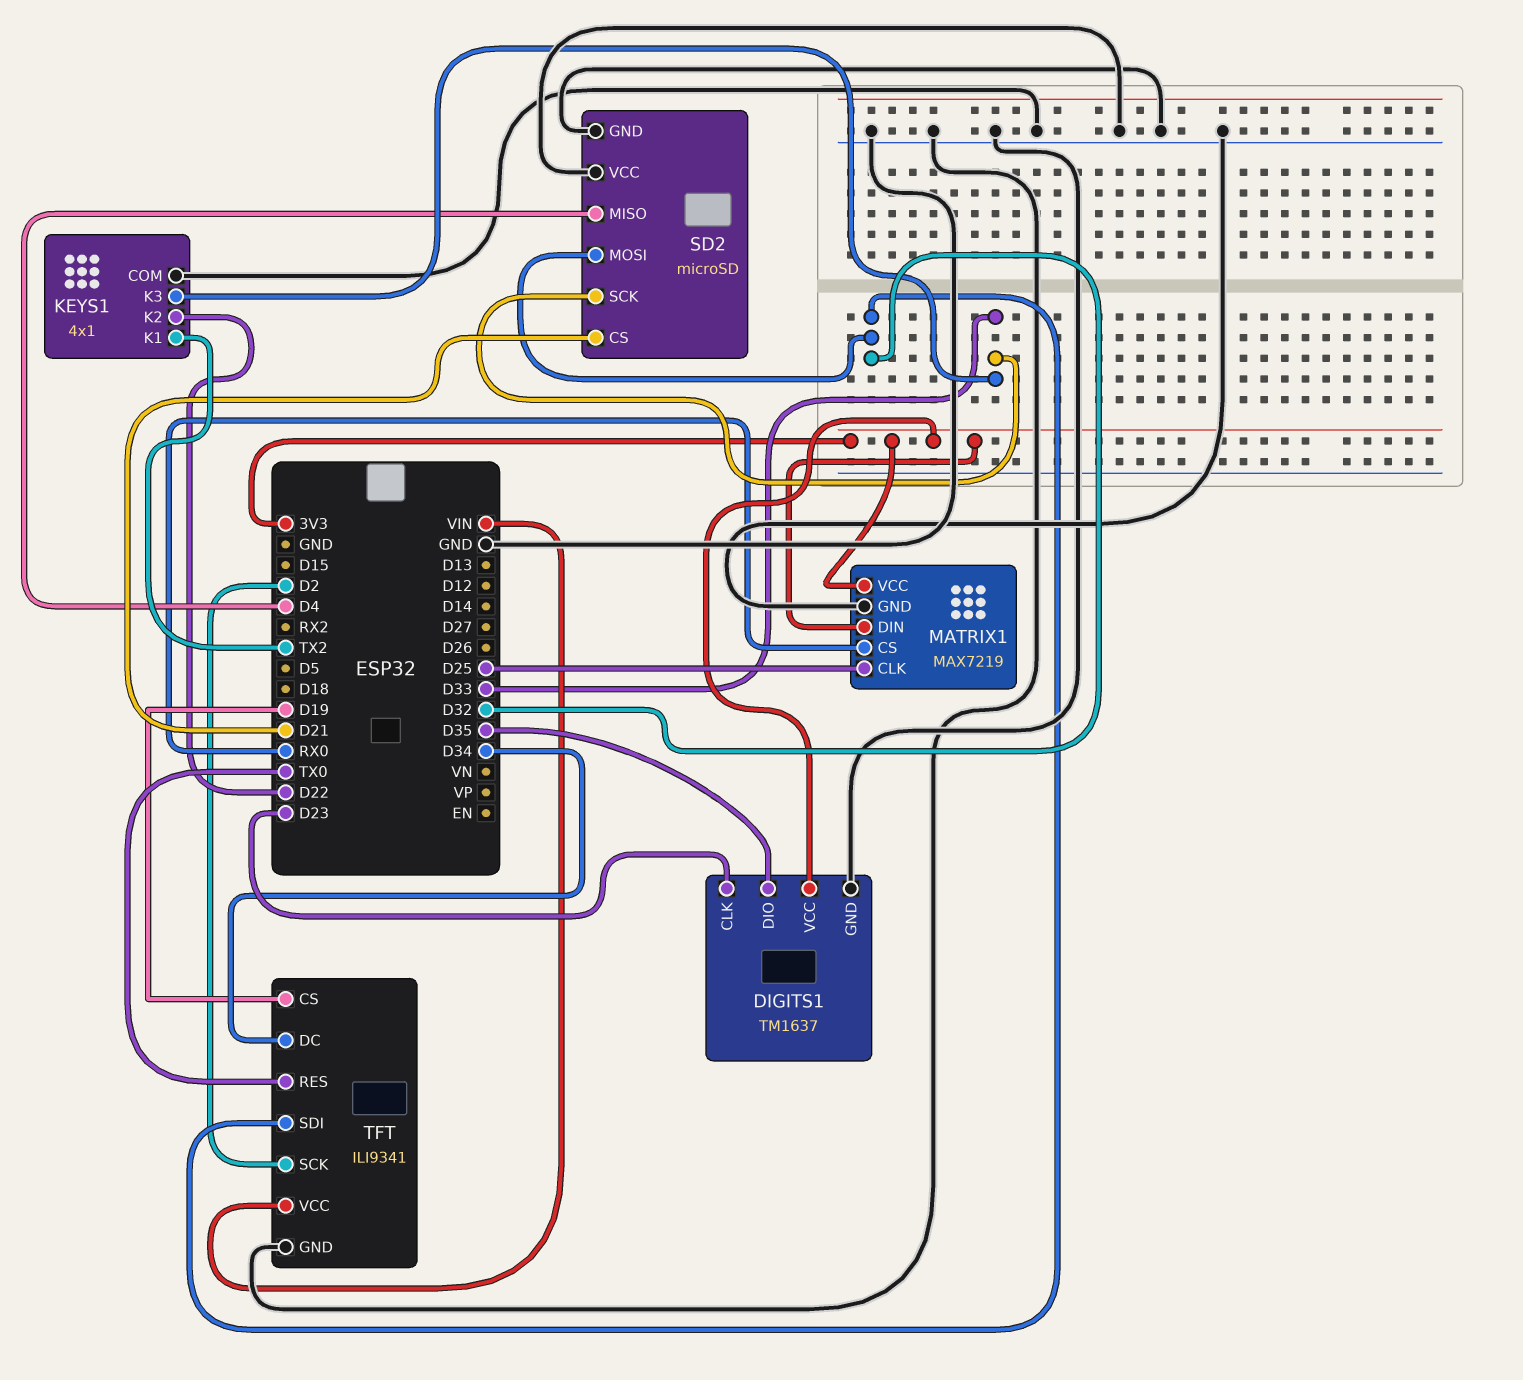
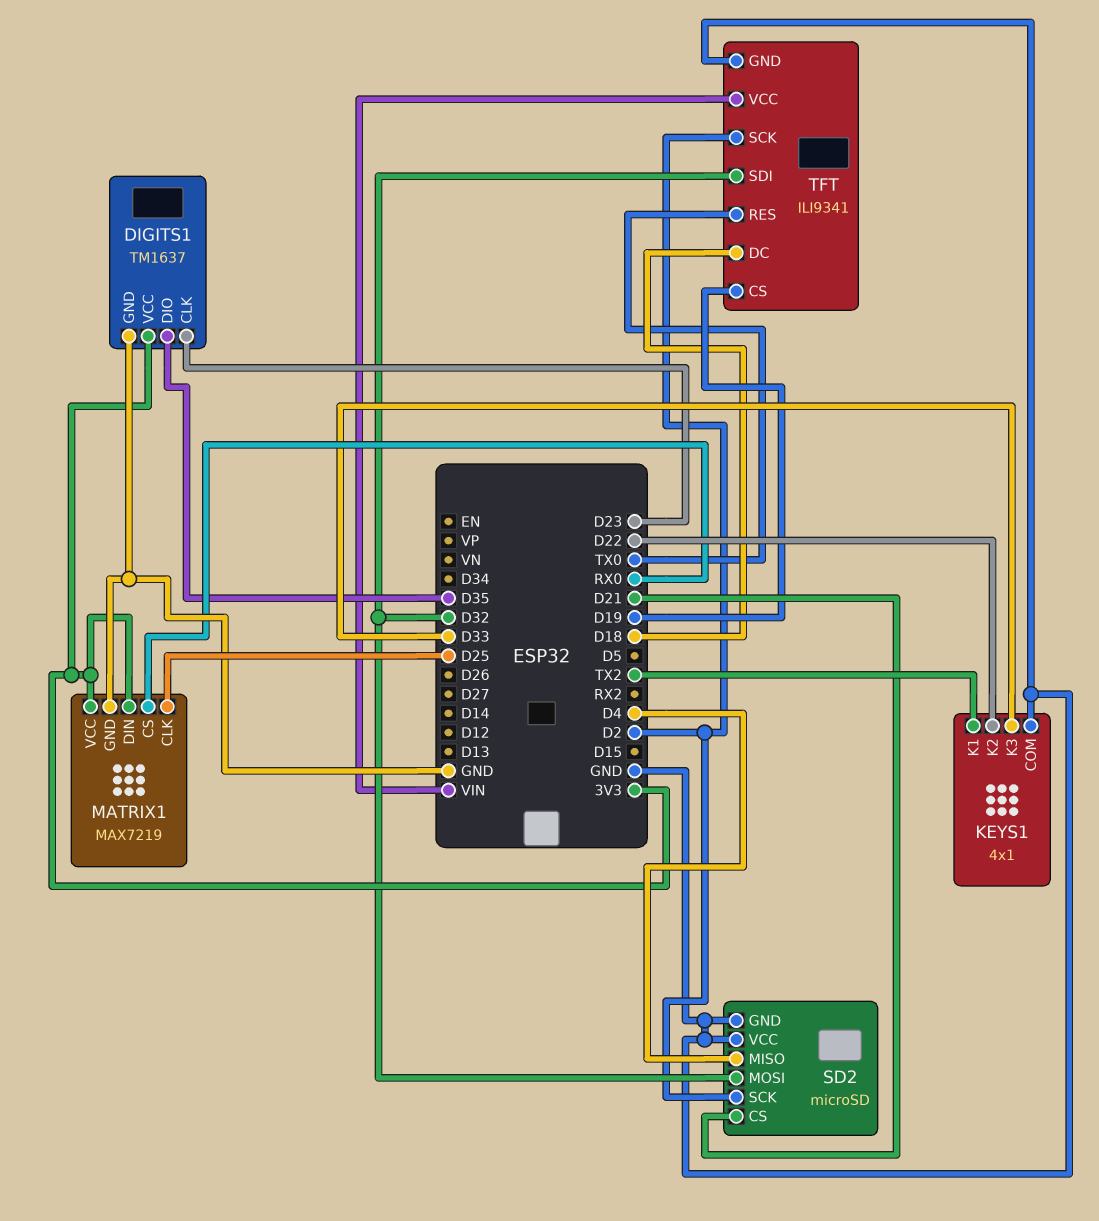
SD2 pin SCK: D33 -> D2
TFT pin DC: D34 -> D18

